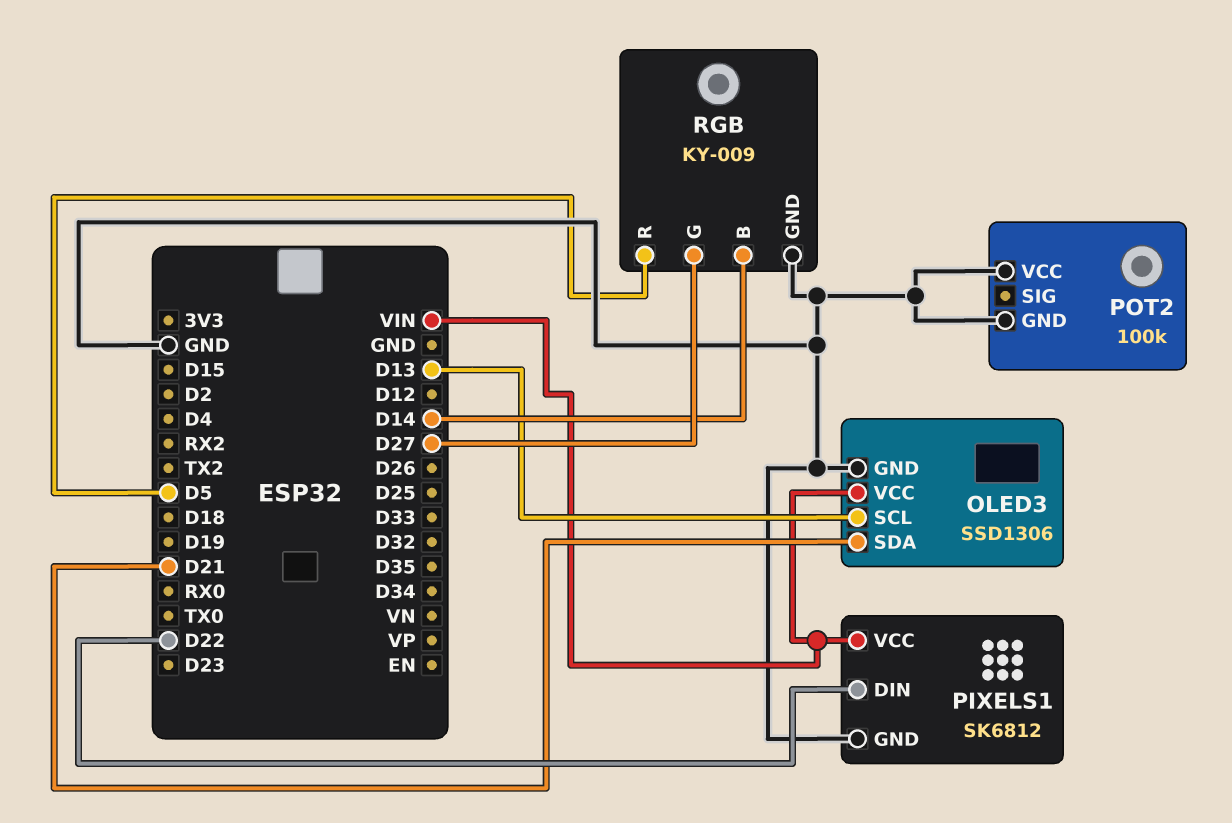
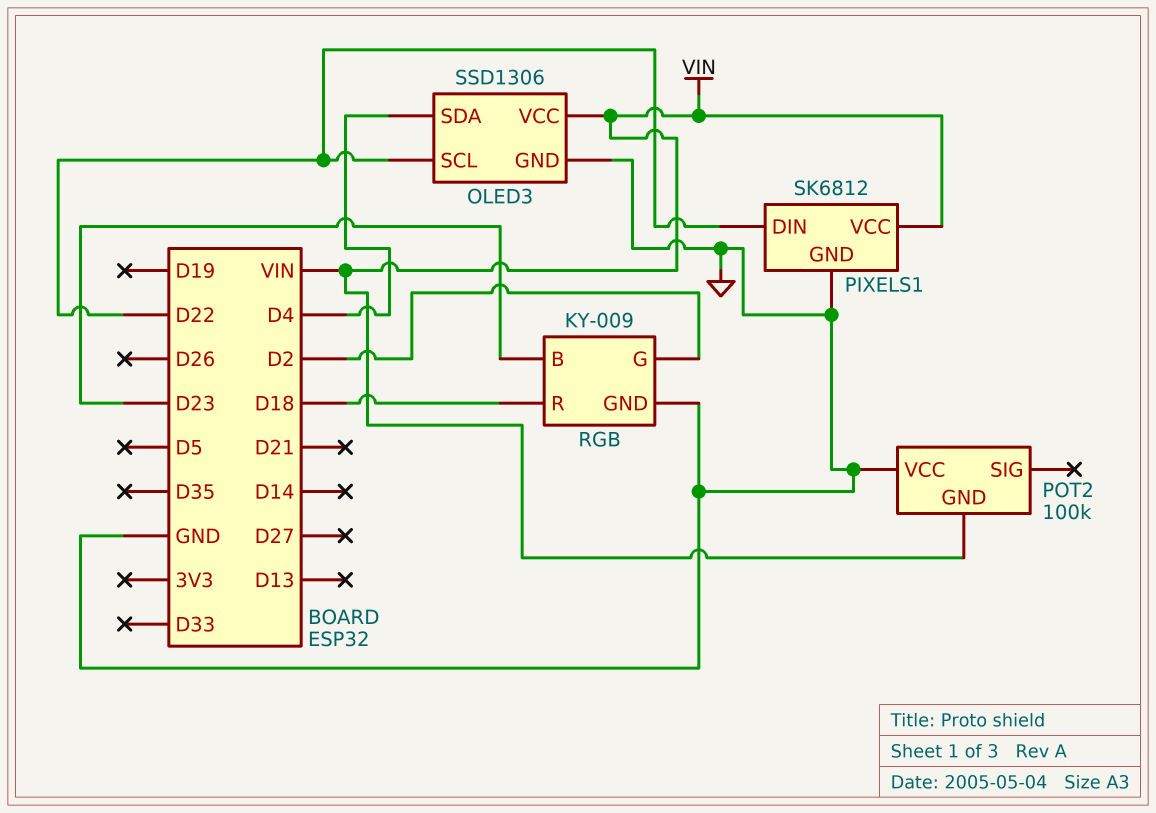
OLED3 pin SCL: D13 -> D22
OLED3 pin SDA: D21 -> D4
POT2 pin GND: GND -> VIN
RGB pin B: D14 -> D23
RGB pin G: D27 -> D2
RGB pin R: D5 -> D18

